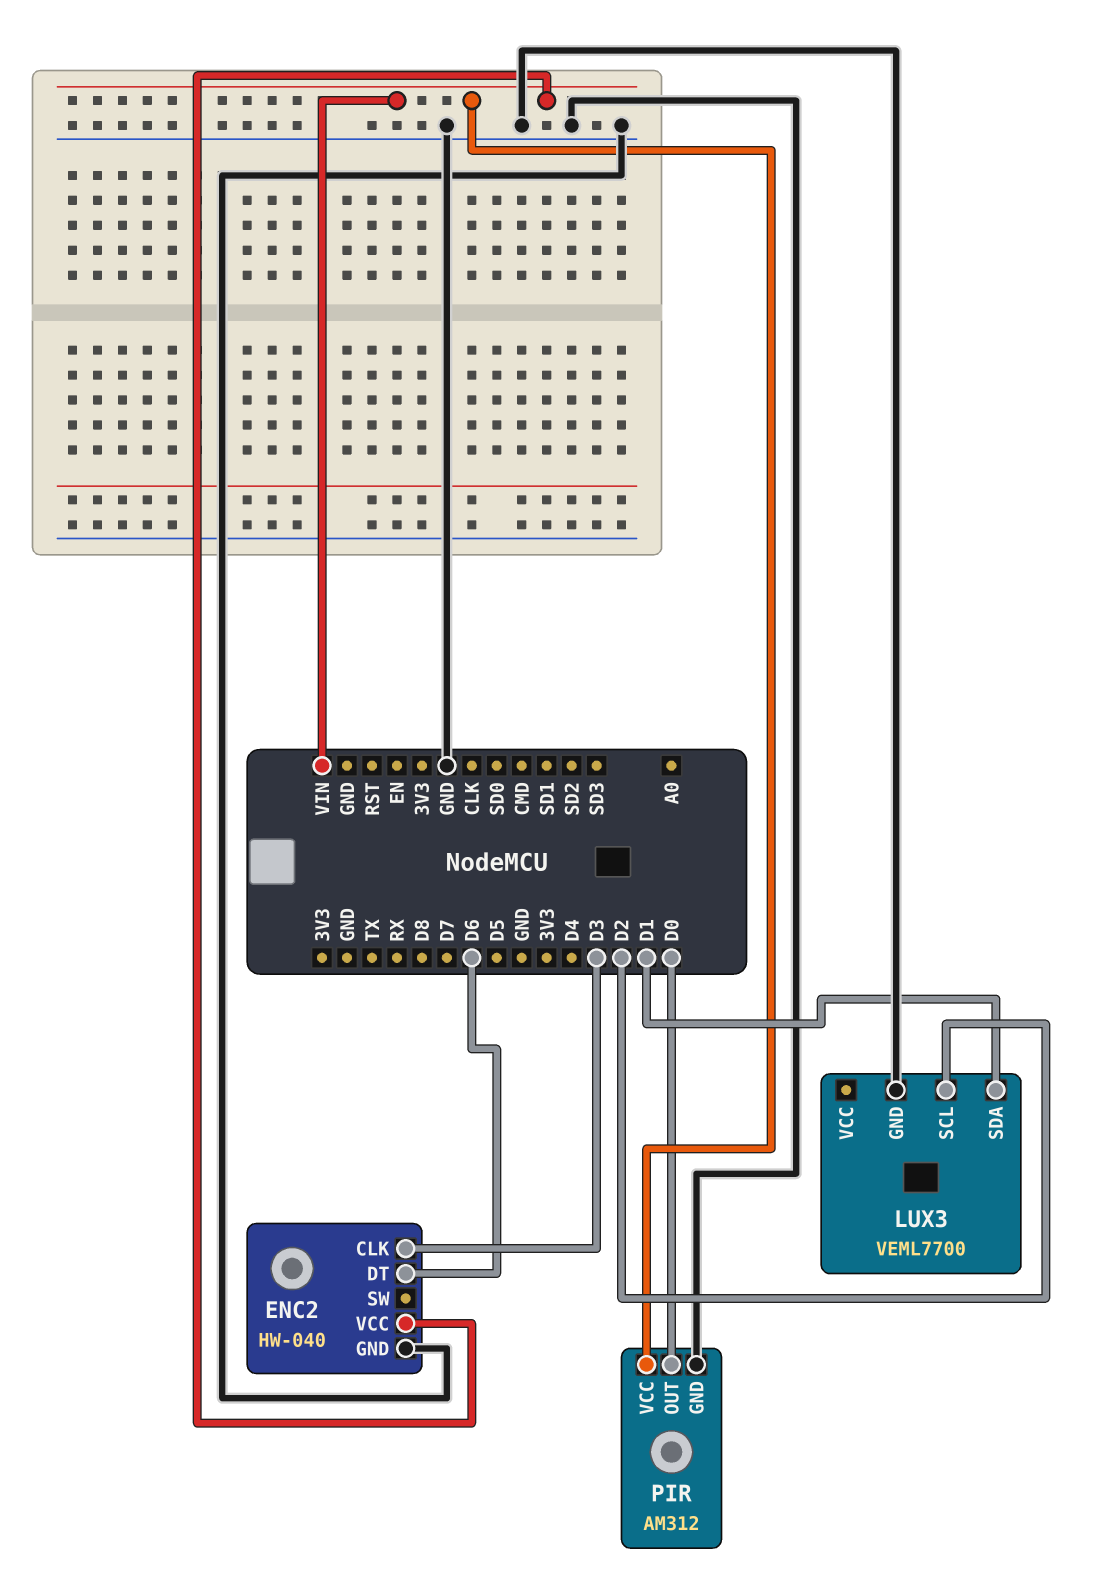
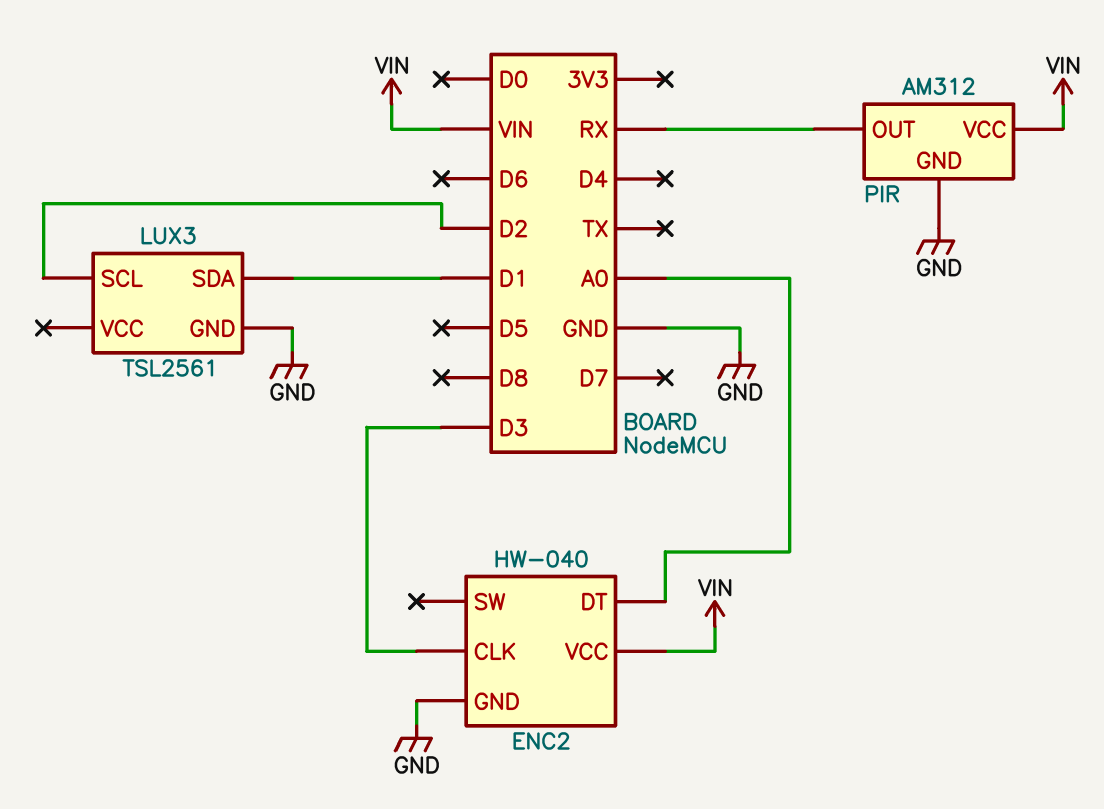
ENC2 pin DT: D6 -> A0
LUX3: VEML7700 -> TSL2561
PIR pin OUT: D0 -> RX

